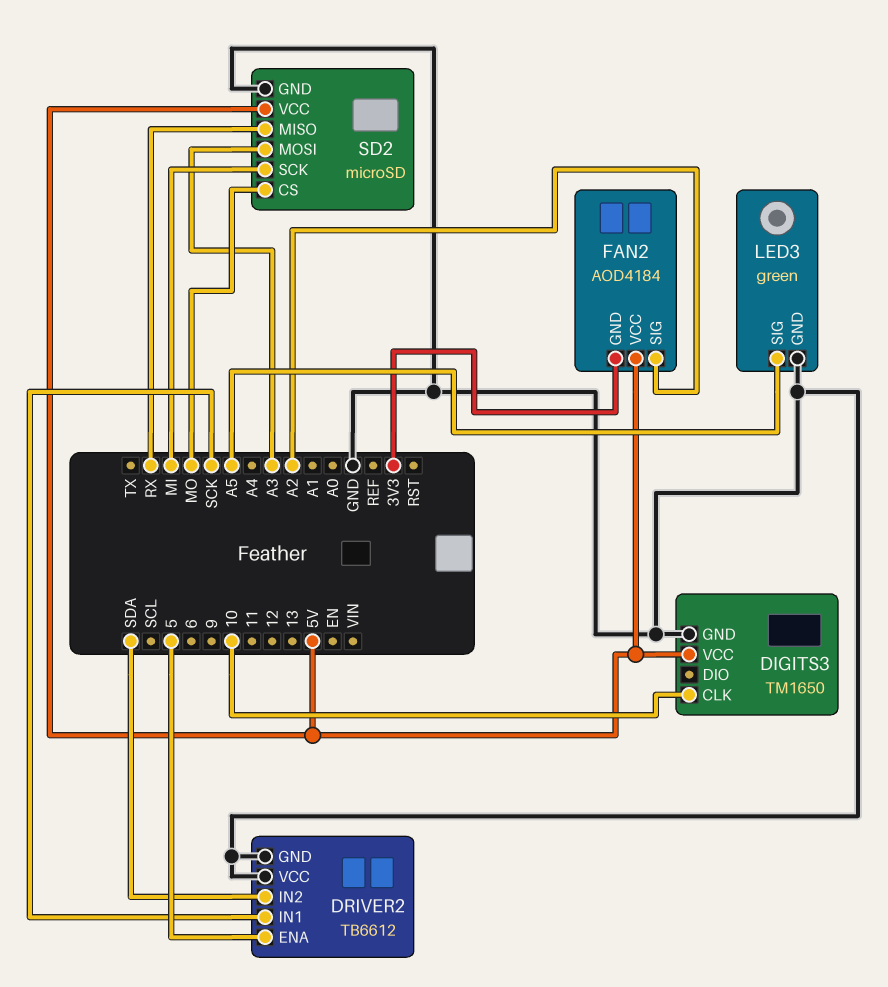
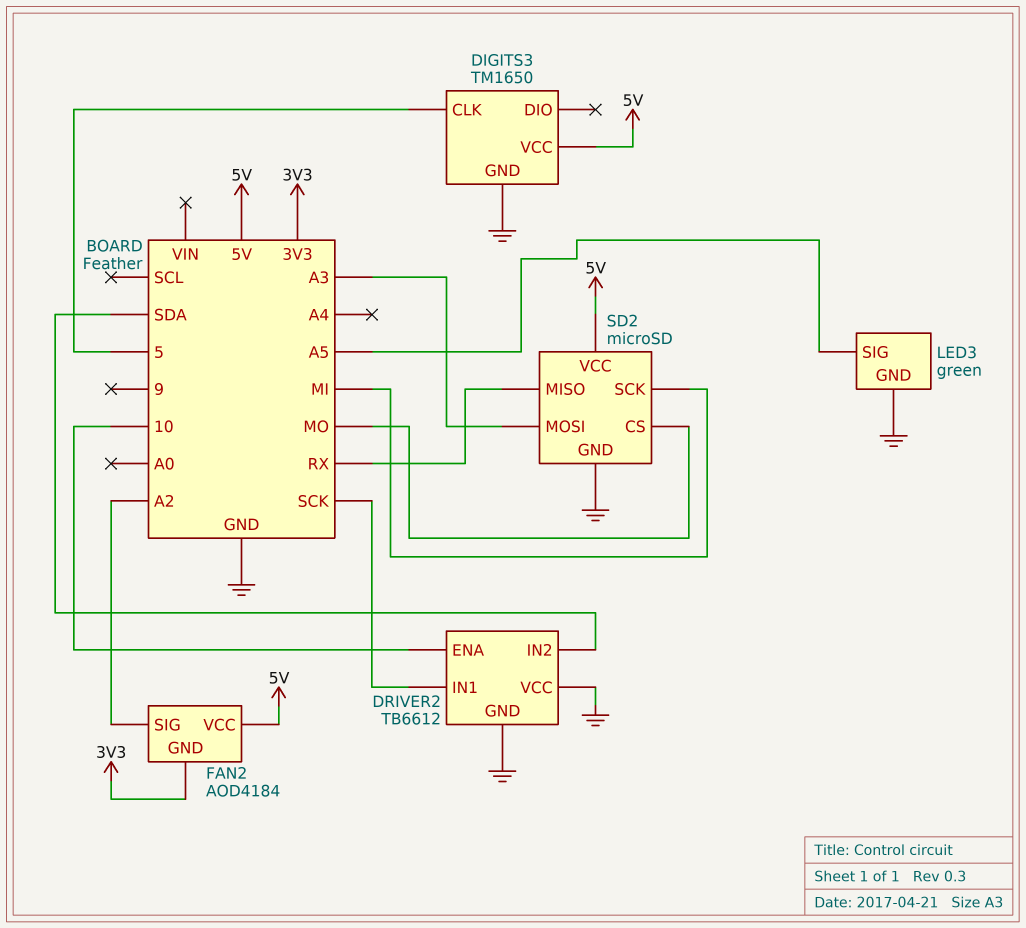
DIGITS3 pin CLK: 10 -> 5
DRIVER2 pin ENA: 5 -> 10

